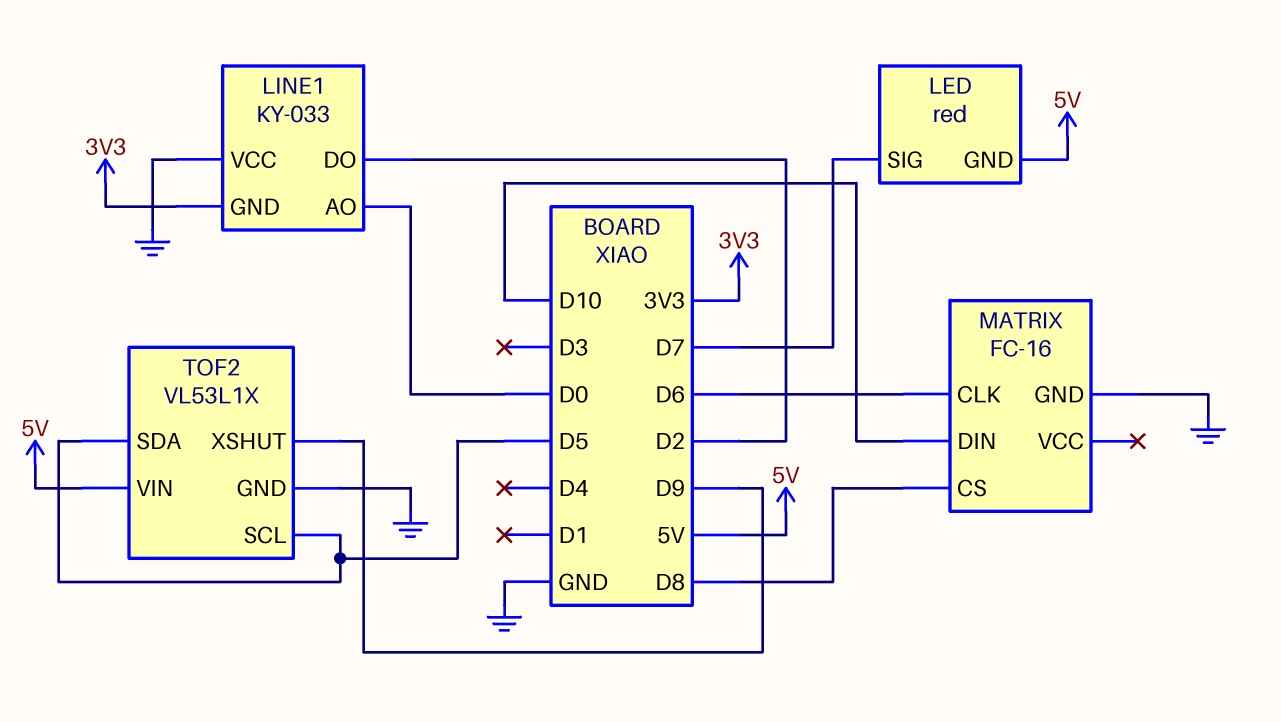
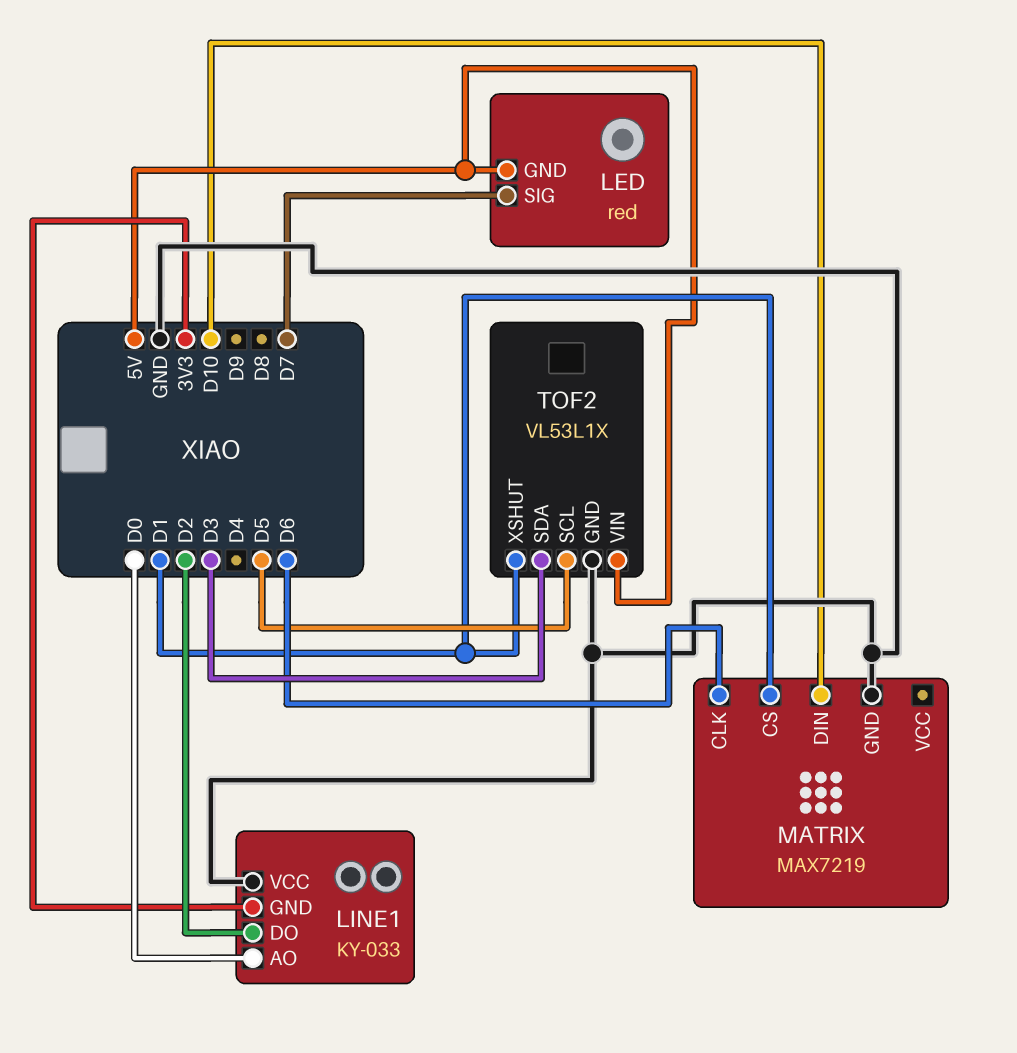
MATRIX: FC-16 -> MAX7219
MATRIX pin CS: D8 -> D1
TOF2 pin SDA: D5 -> D3
TOF2 pin XSHUT: D9 -> D1

